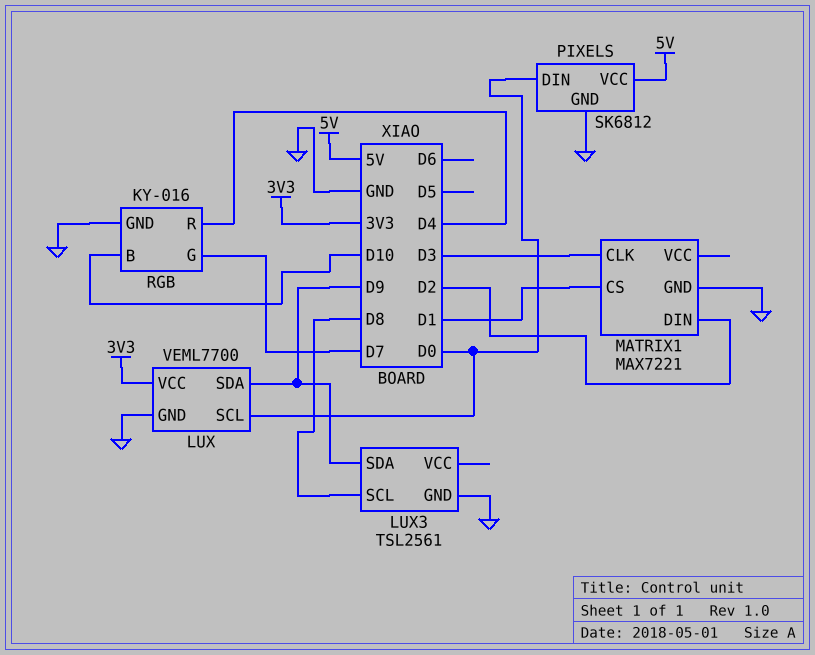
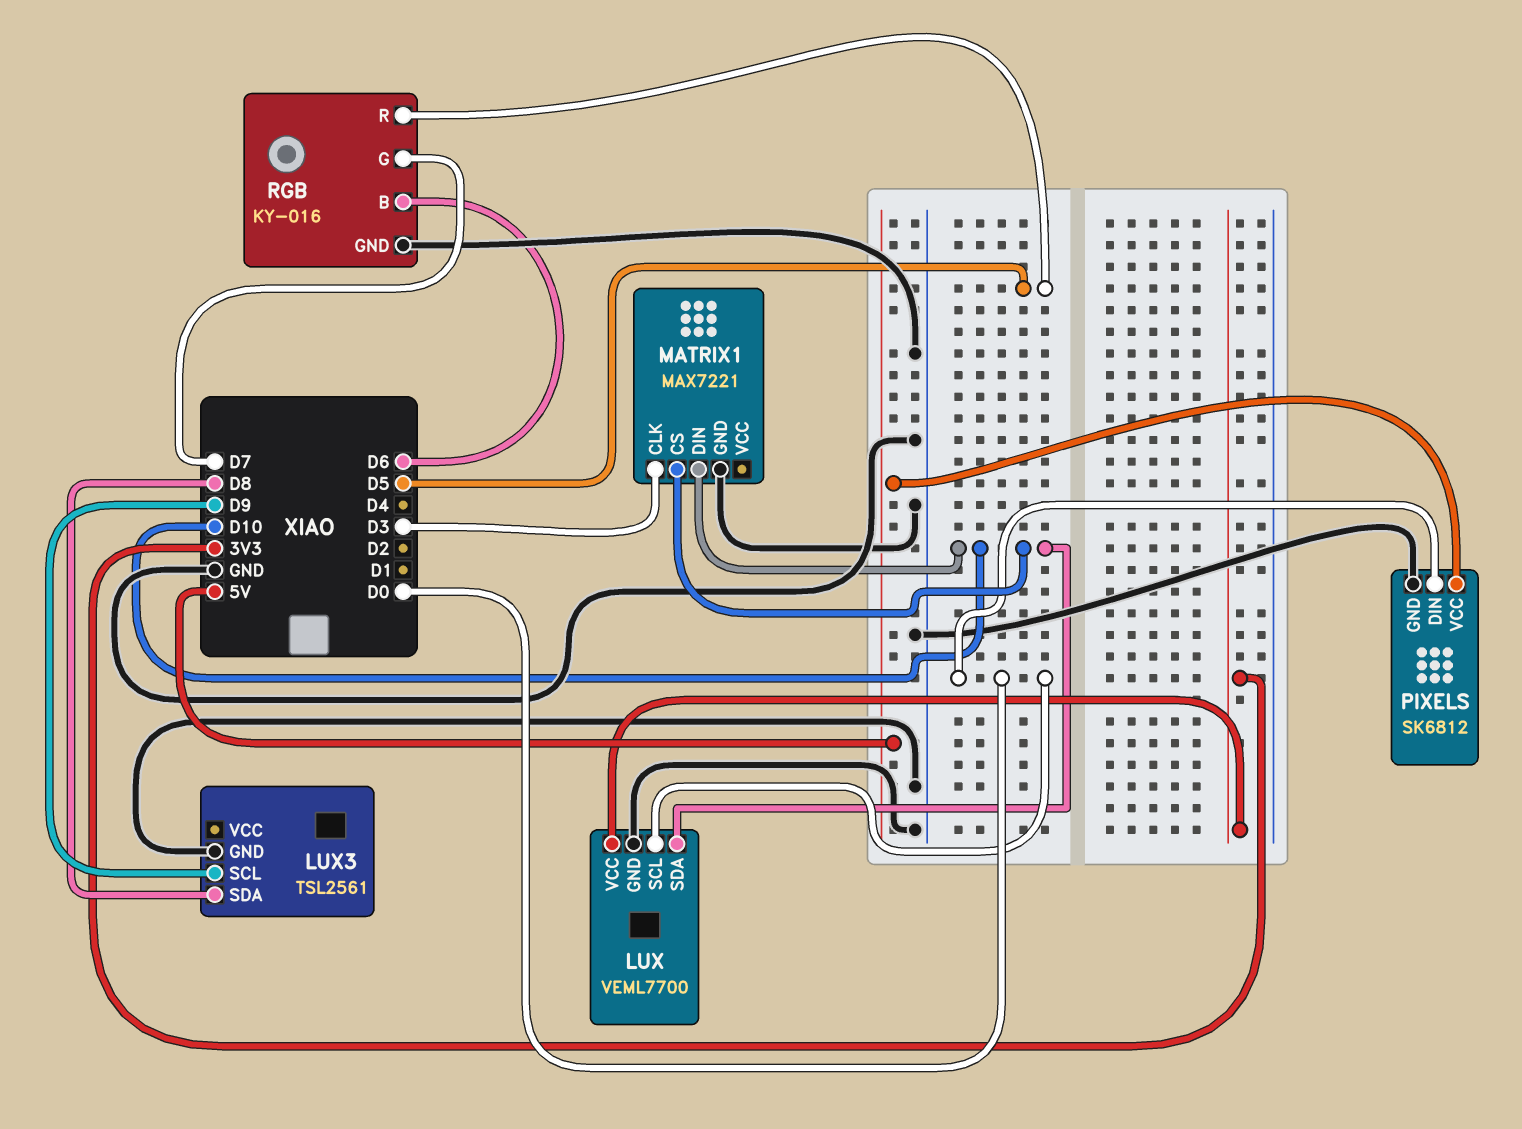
LUX pin SDA: D9 -> D10
LUX3 pin SCL: D8 -> D9
LUX3 pin SDA: D9 -> D8
MATRIX1 pin CS: D1 -> D10
MATRIX1 pin DIN: D2 -> D10
RGB pin B: D10 -> D6
RGB pin R: D4 -> D5

